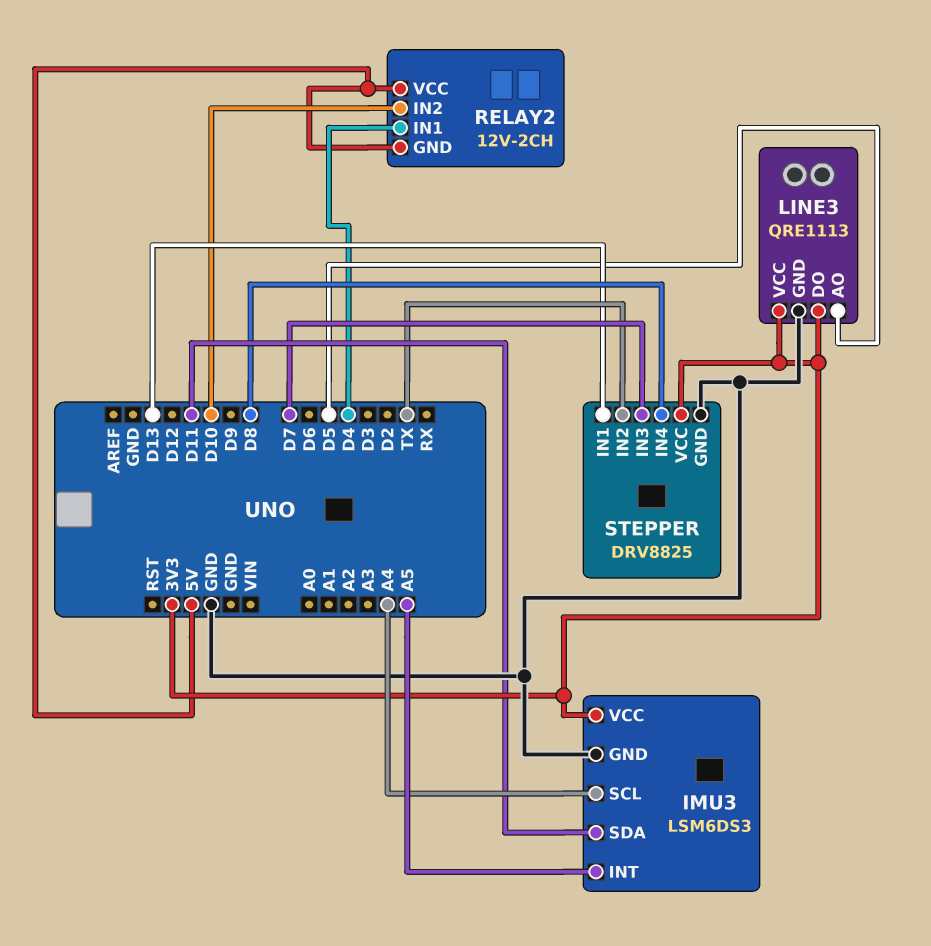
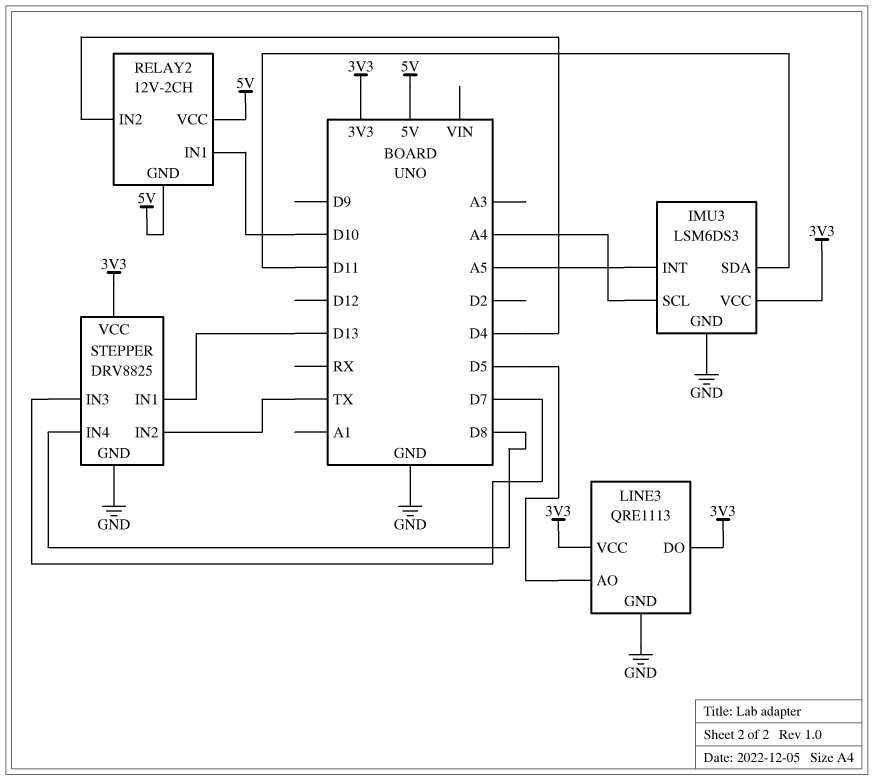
RELAY2 pin IN1: D4 -> D10
RELAY2 pin IN2: D10 -> D4

